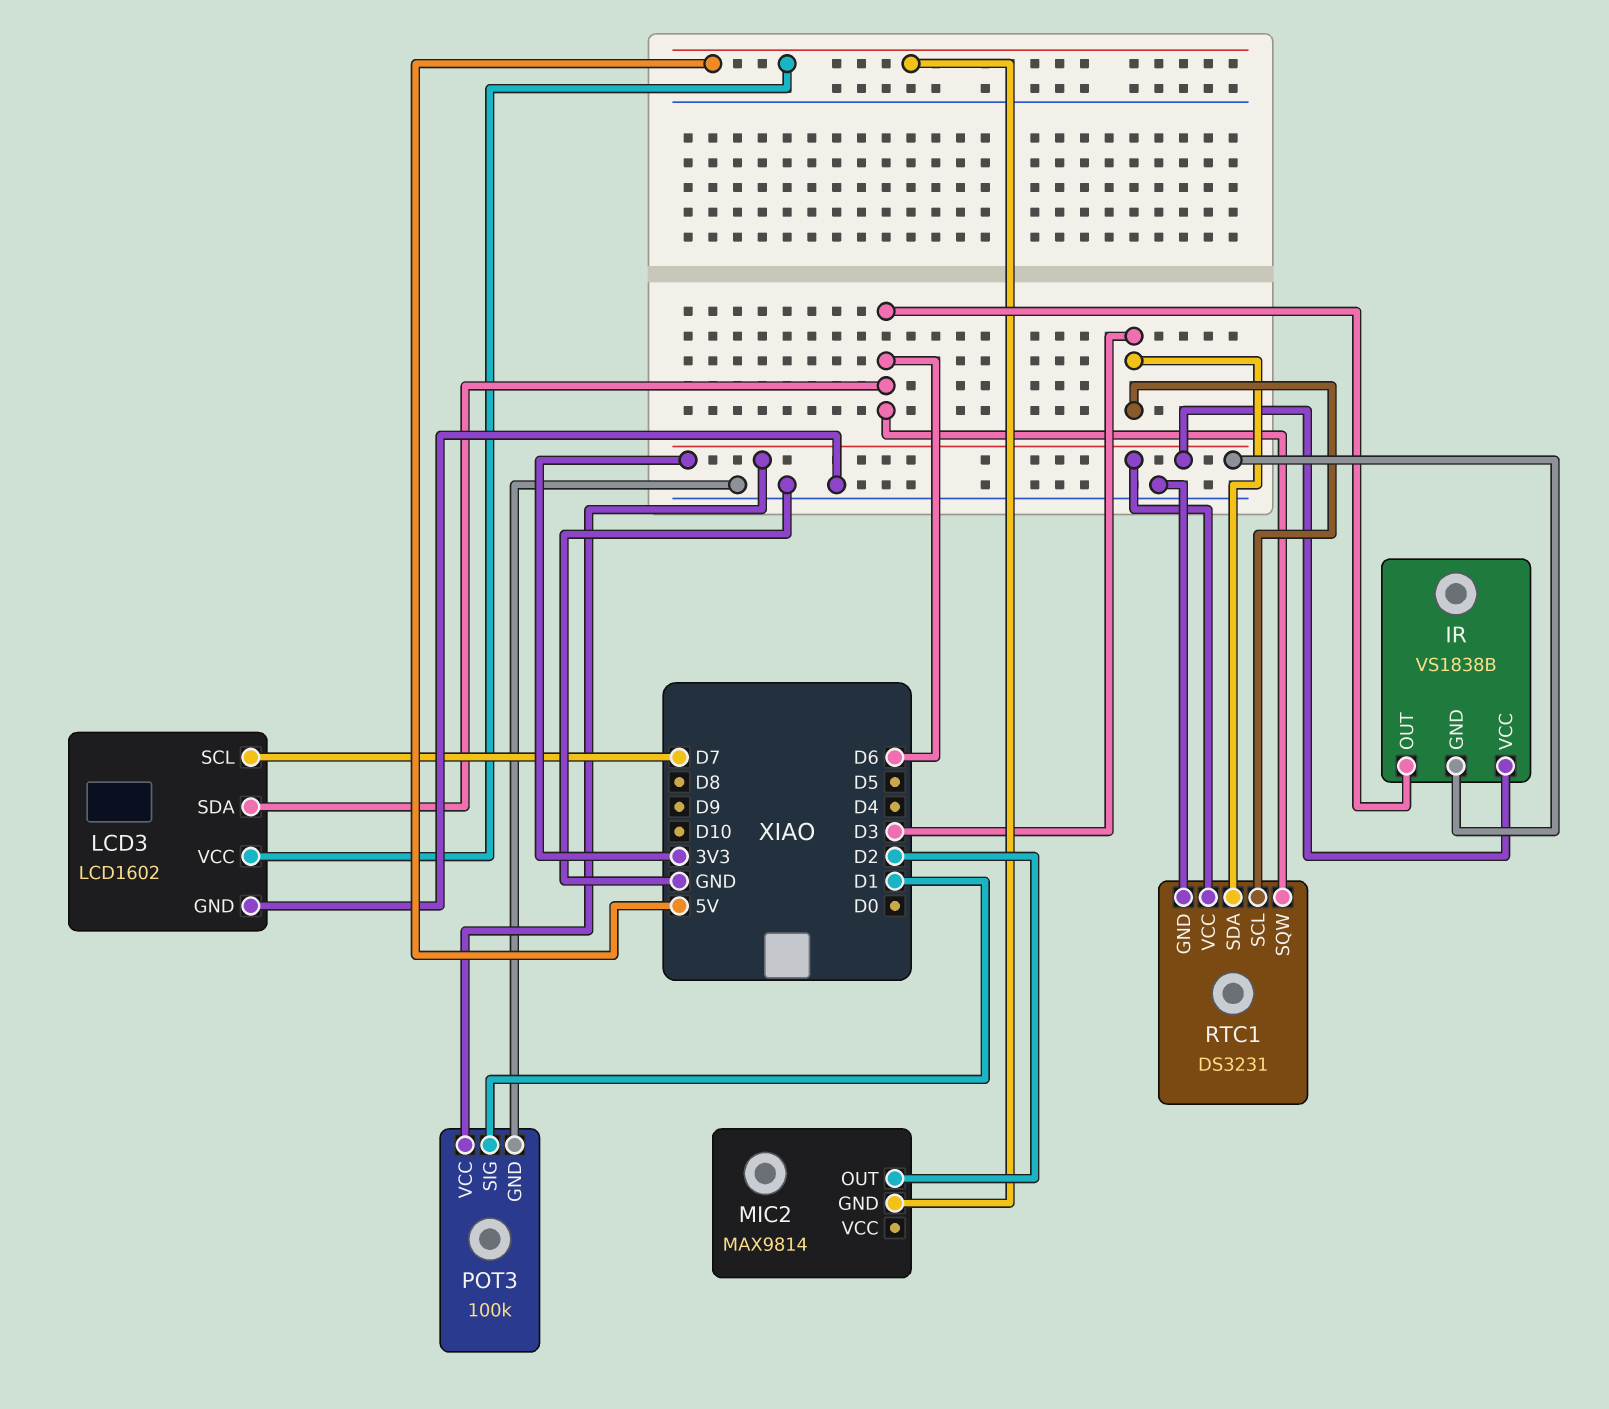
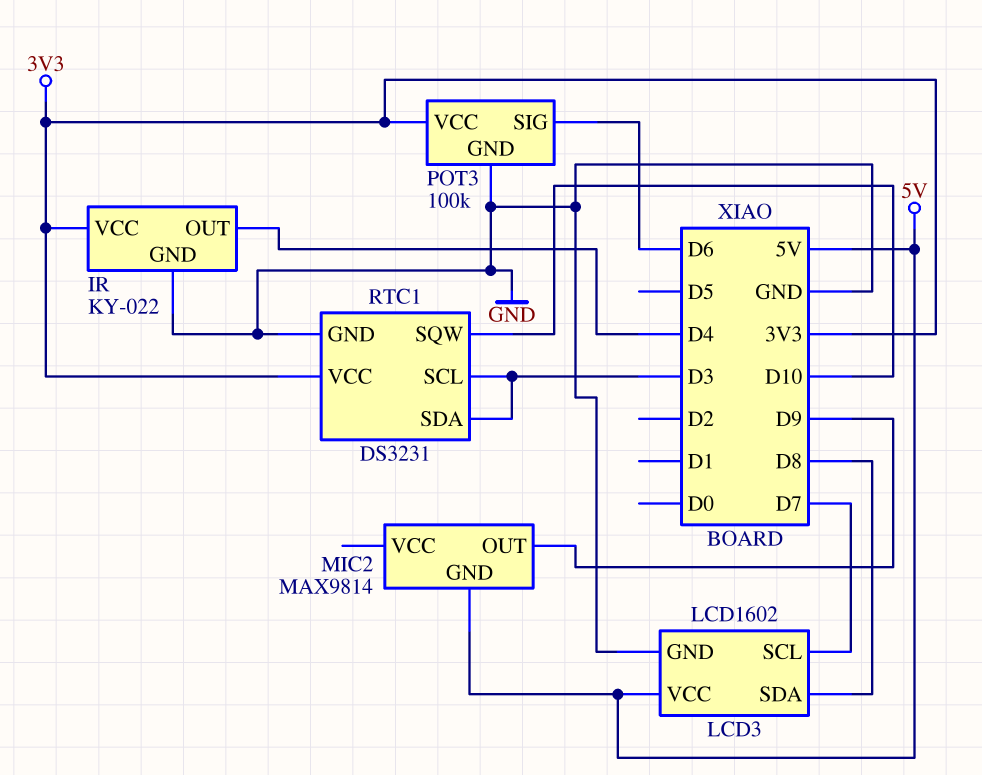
IR: VS1838B -> KY-022
IR pin GND: 3V3 -> GND
IR pin OUT: D6 -> D4
LCD3 pin SDA: D6 -> D8
MIC2 pin OUT: D2 -> D9
POT3 pin SIG: D1 -> D6
RTC1 pin SQW: D6 -> D10

